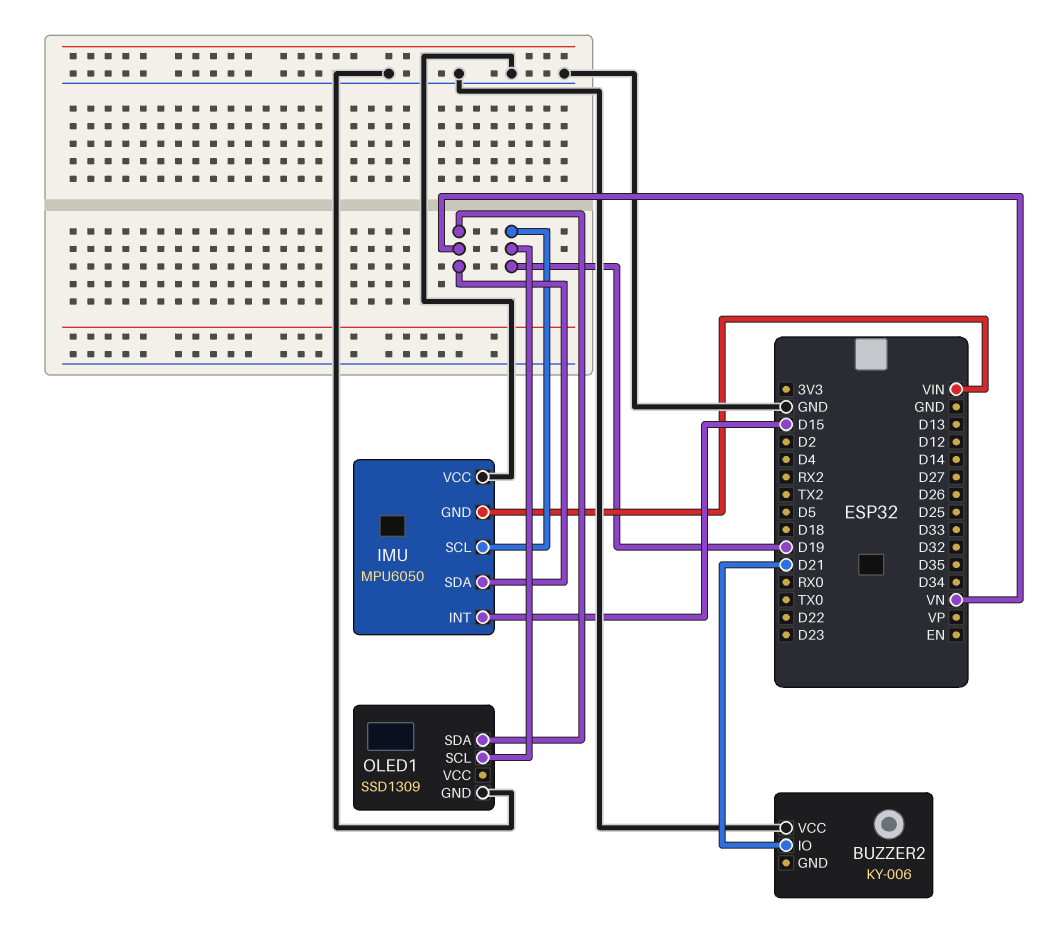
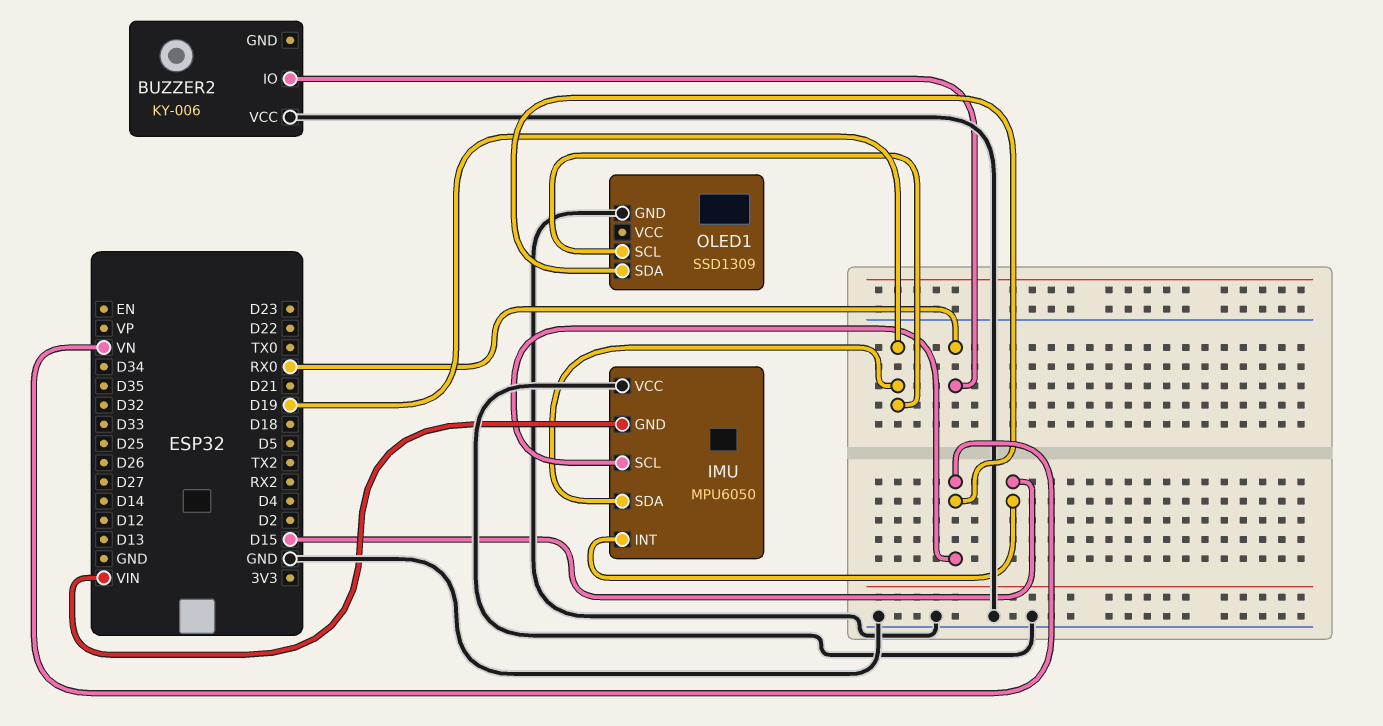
BUZZER2 pin IO: D21 -> RX0
IMU pin SCL: D19 -> VN
IMU pin SDA: VN -> D19

